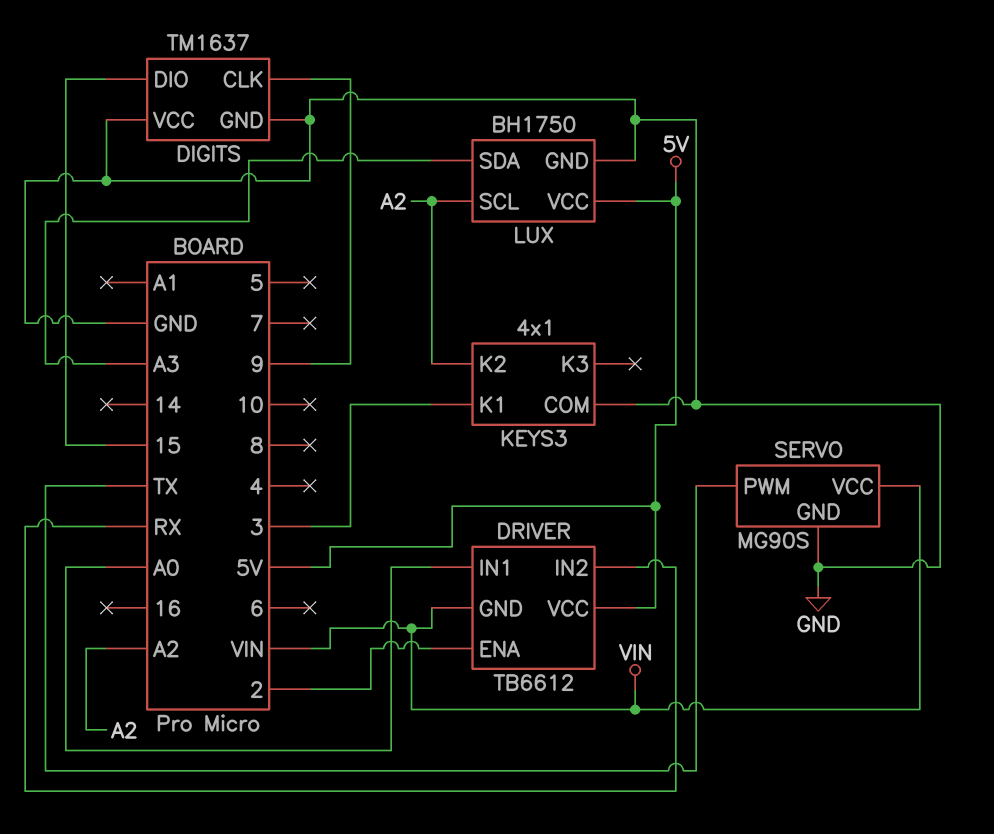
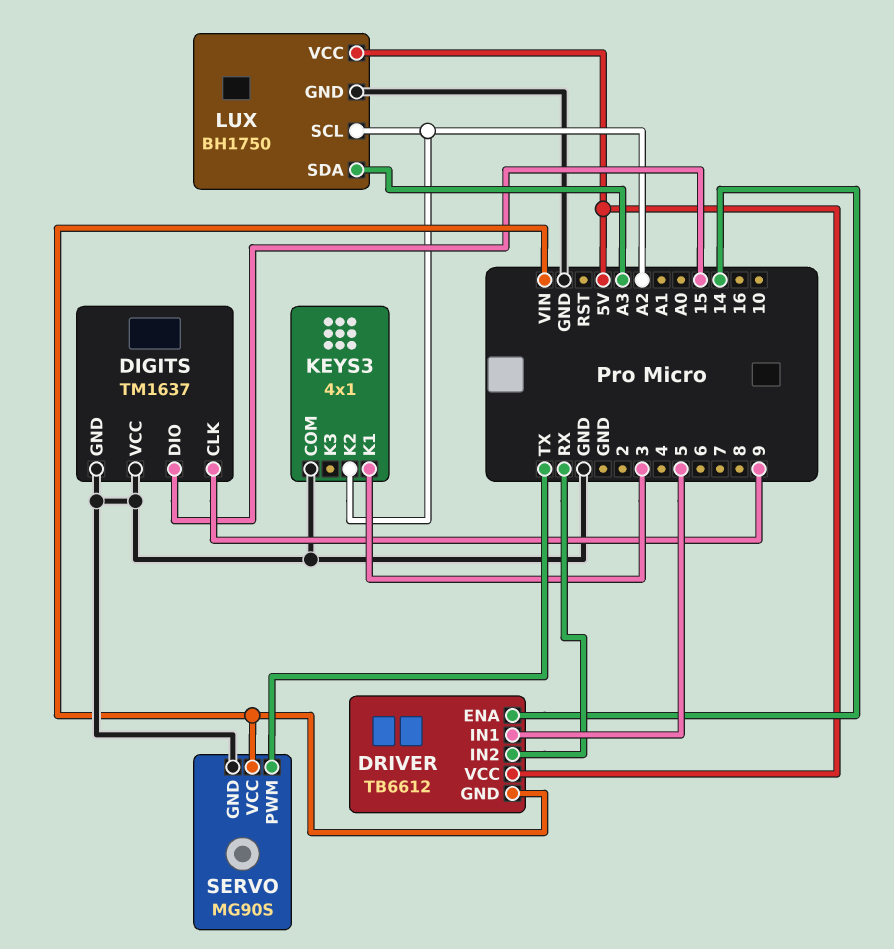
DRIVER pin ENA: 2 -> 14
DRIVER pin IN1: A0 -> 5

